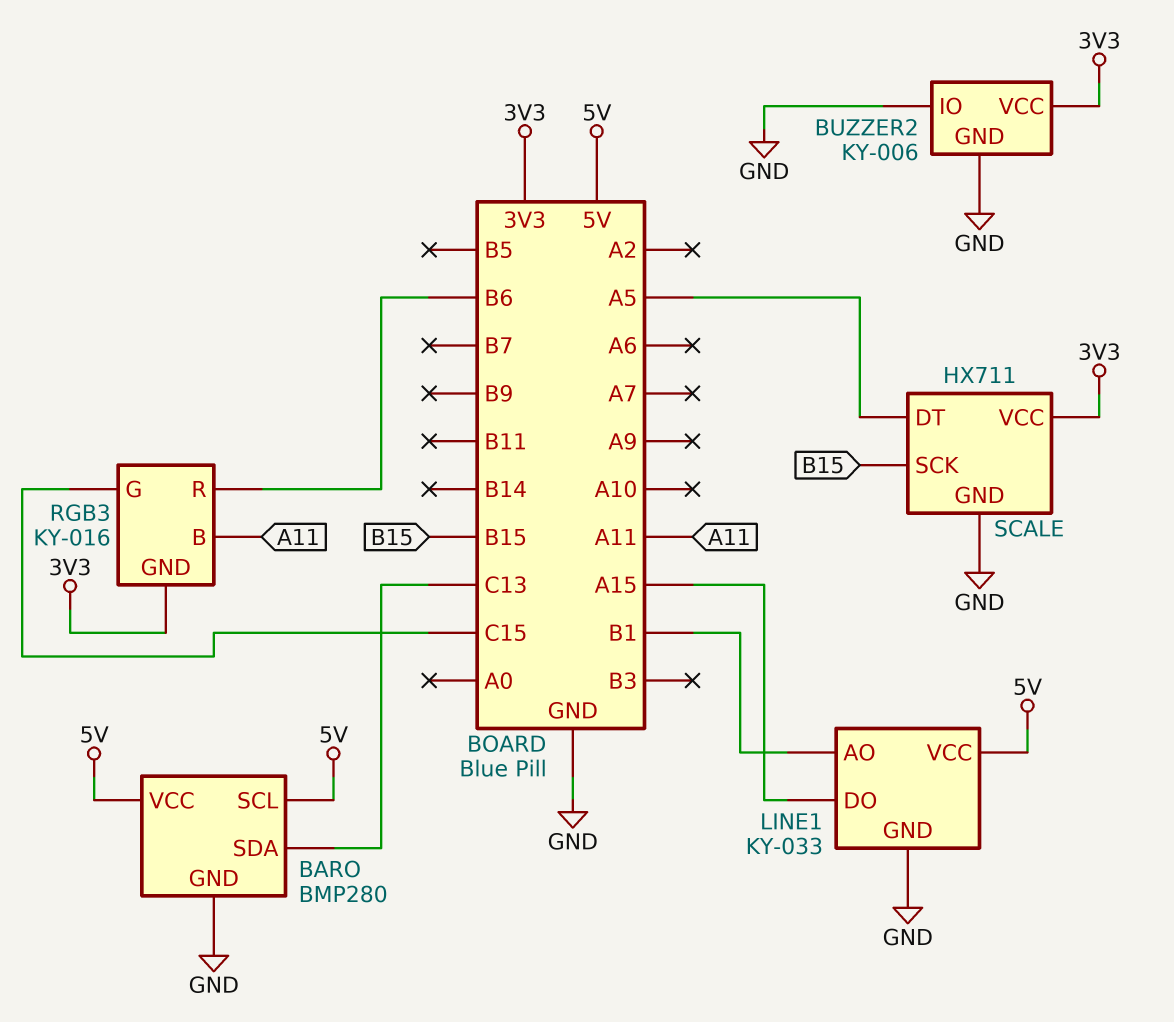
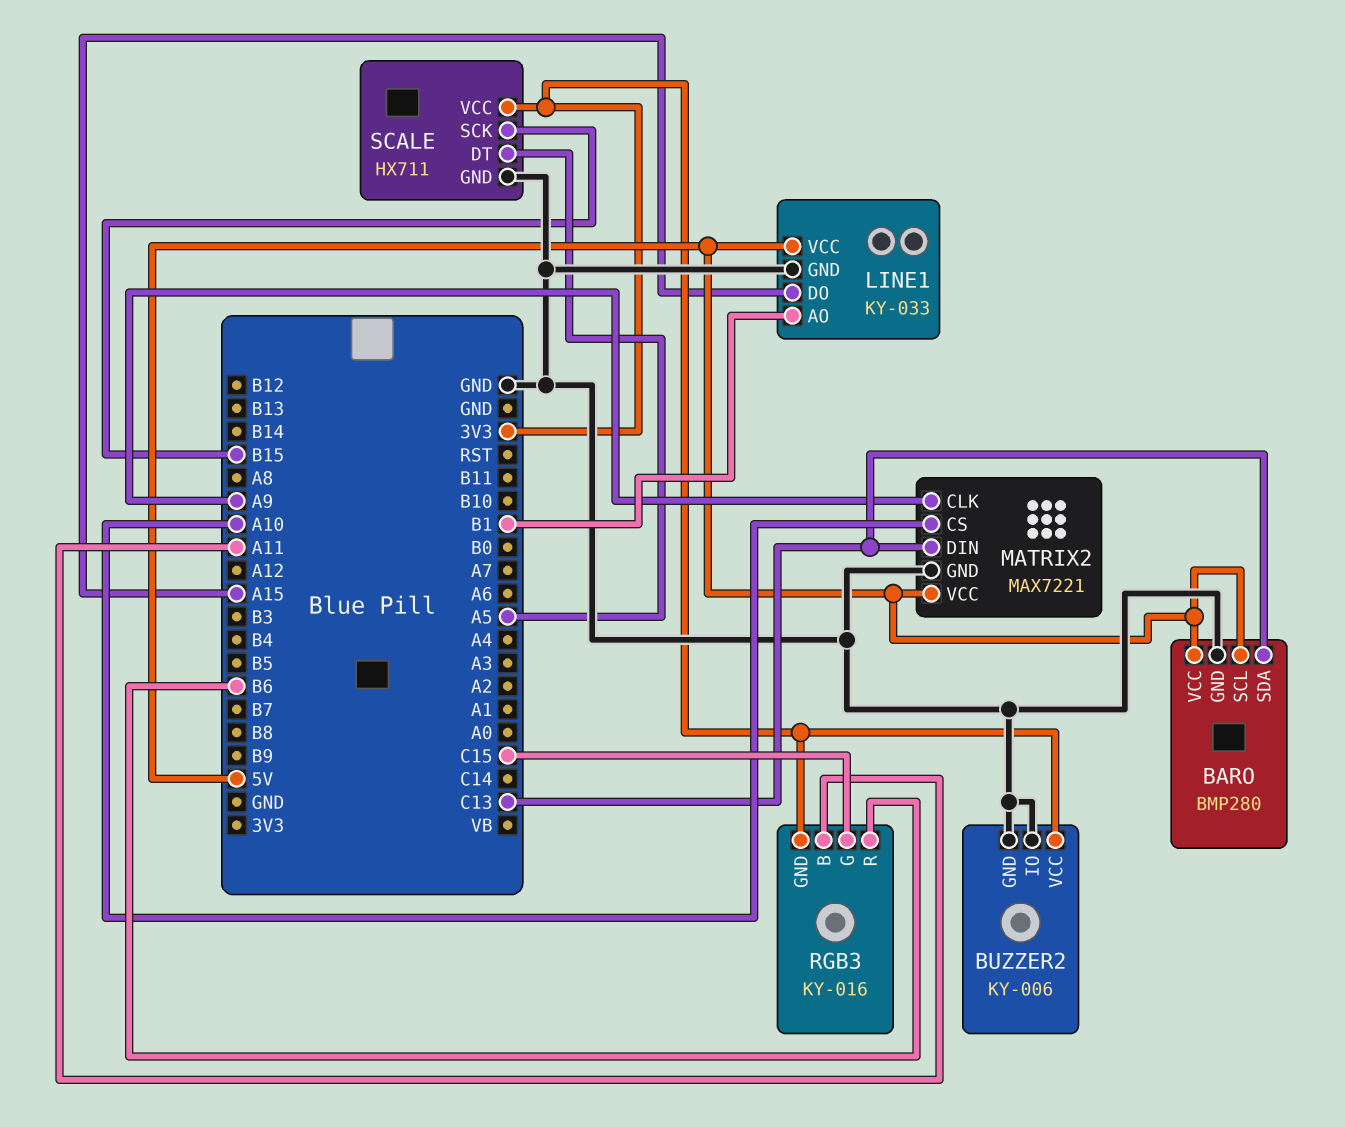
MATRIX2: none -> MAX7221
MATRIX2 pin CLK: none -> A9
MATRIX2 pin CS: none -> A10
MATRIX2 pin DIN: none -> C13
MATRIX2 pin GND: none -> GND
MATRIX2 pin VCC: none -> 5V

